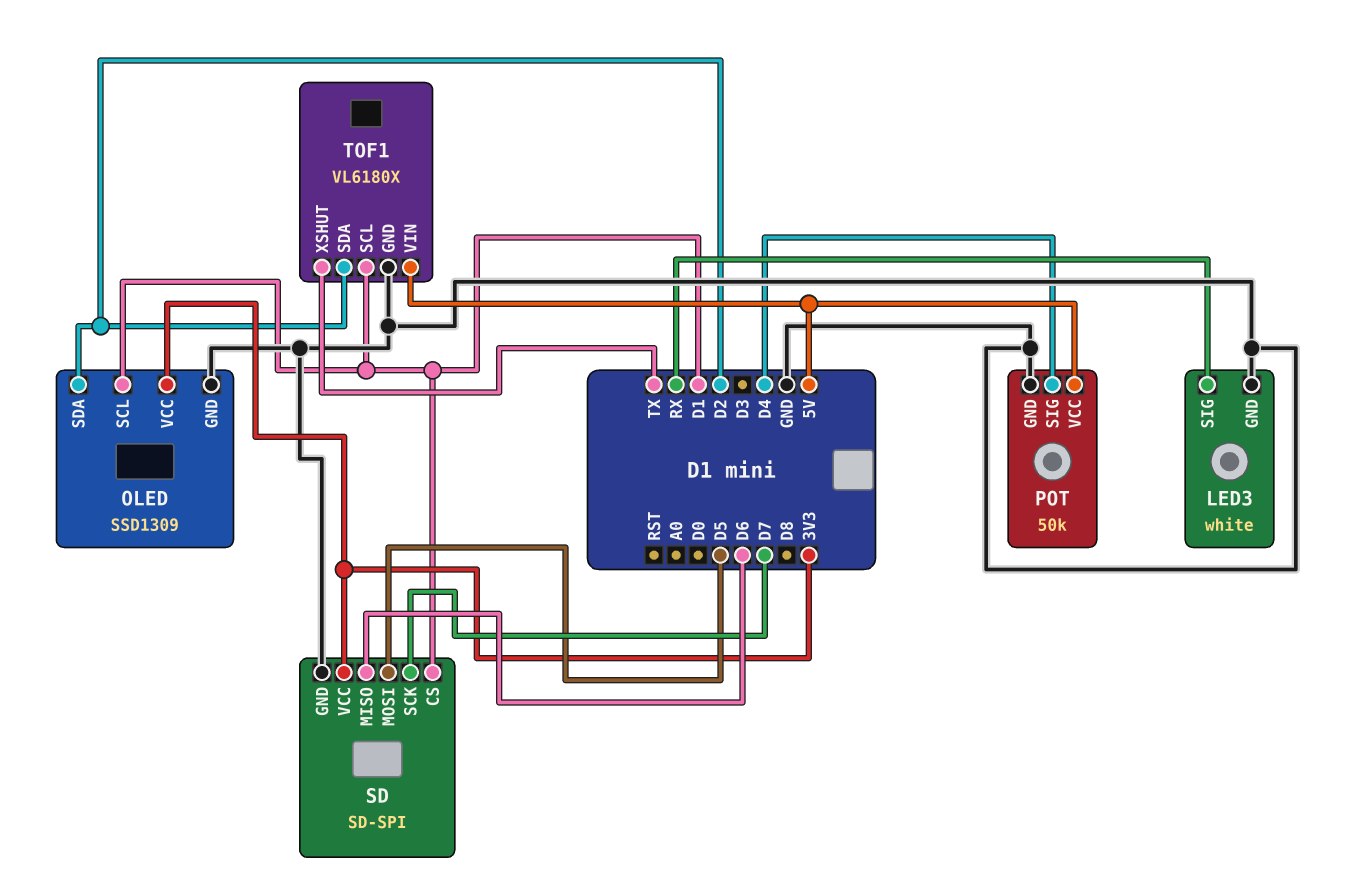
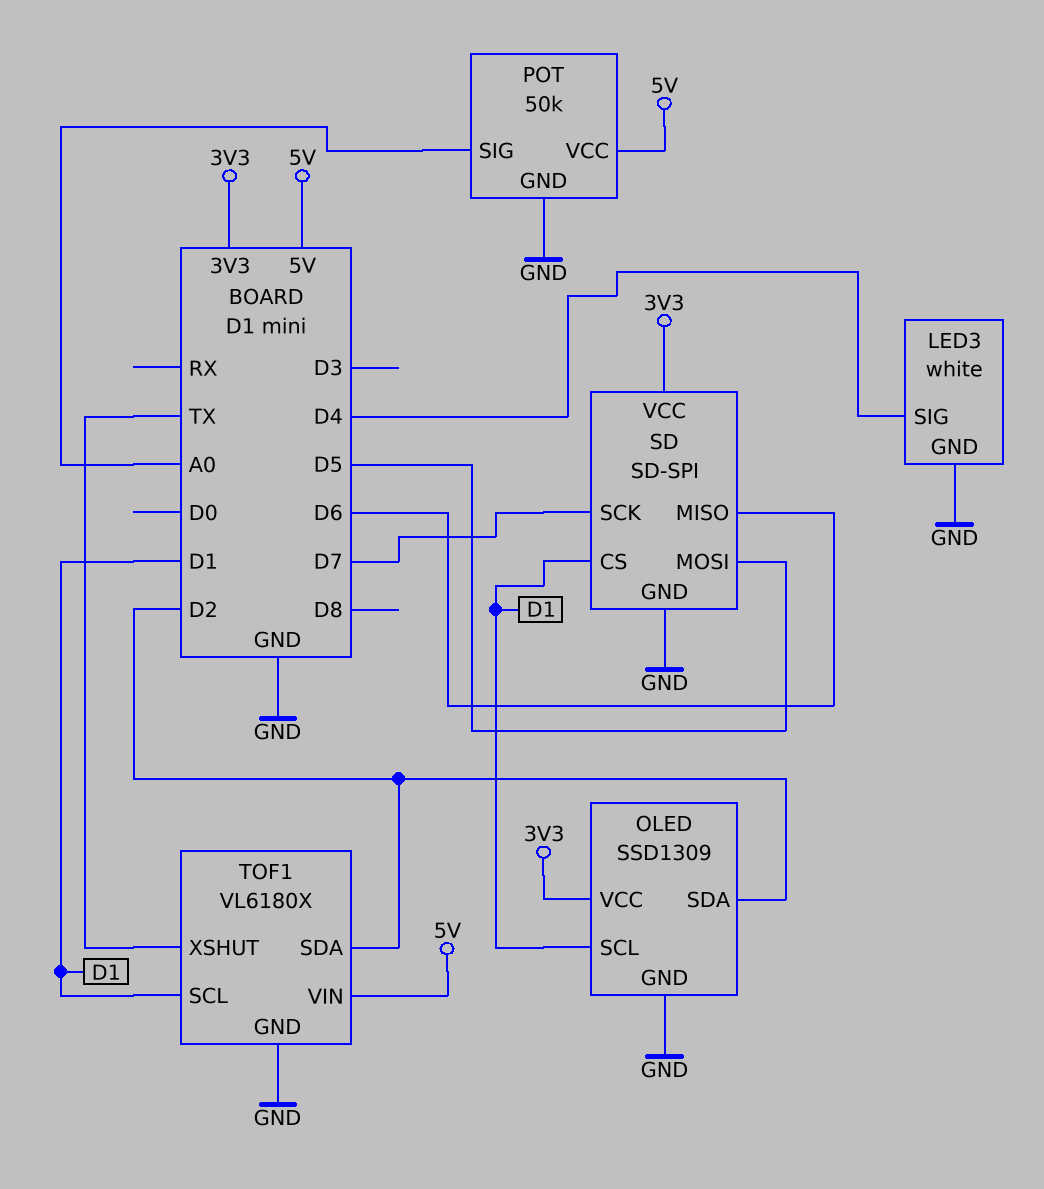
LED3 pin SIG: RX -> D4
POT pin SIG: D4 -> A0

